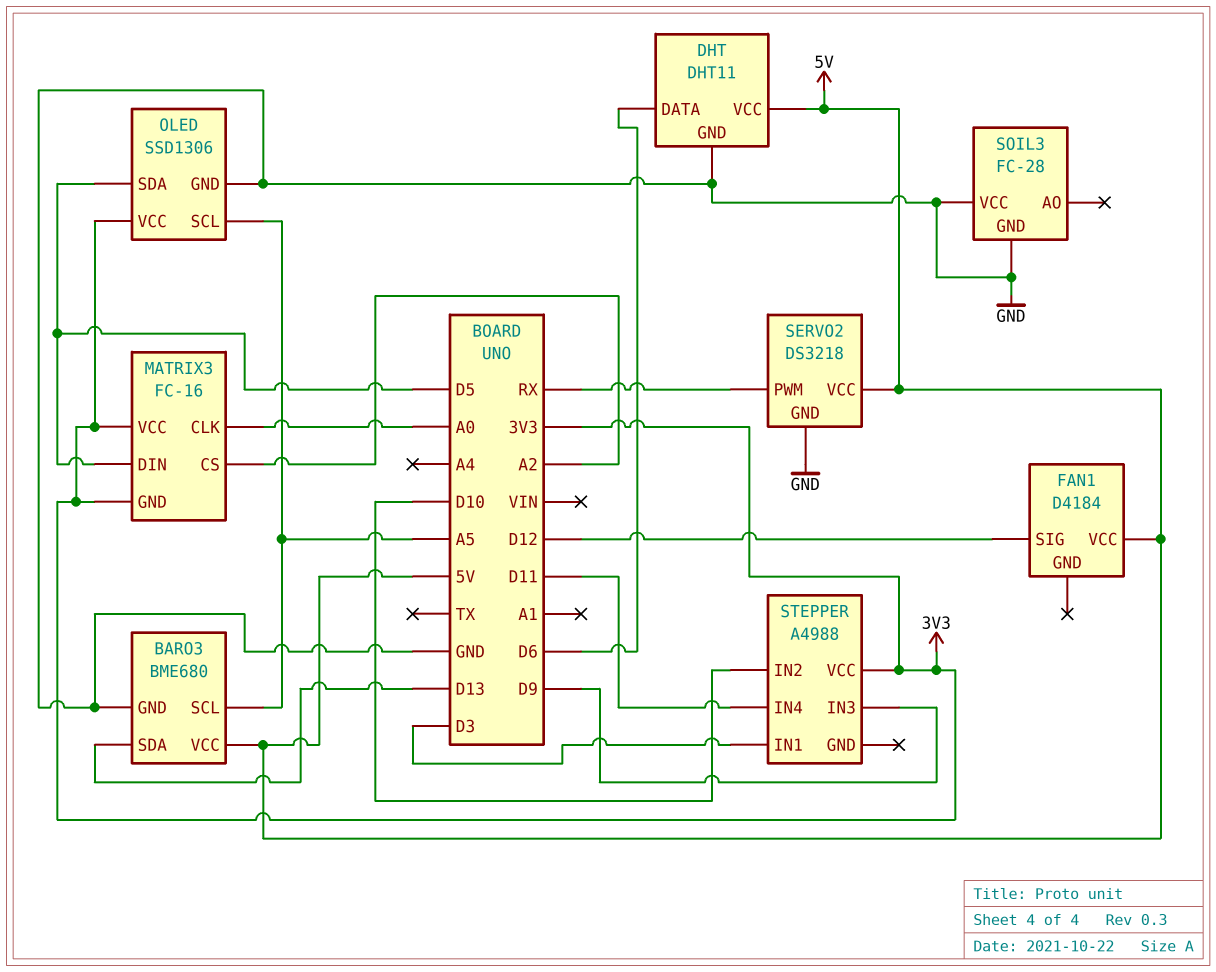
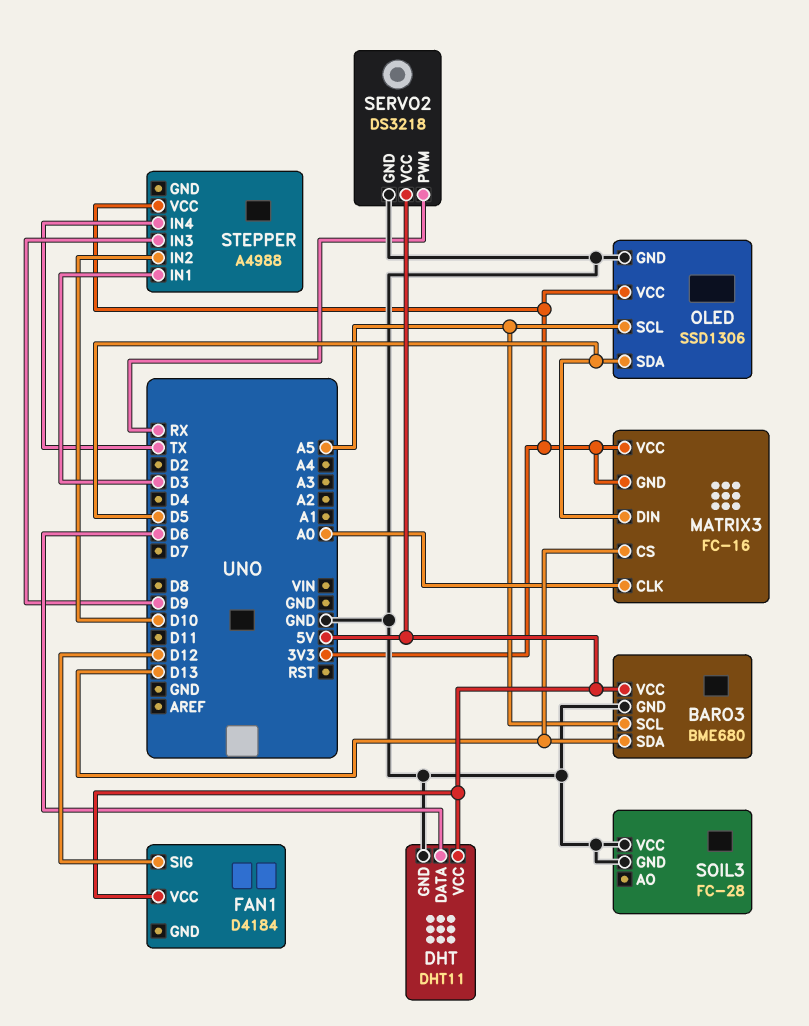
MATRIX3 pin CS: A2 -> D13
STEPPER pin IN4: D11 -> TX

